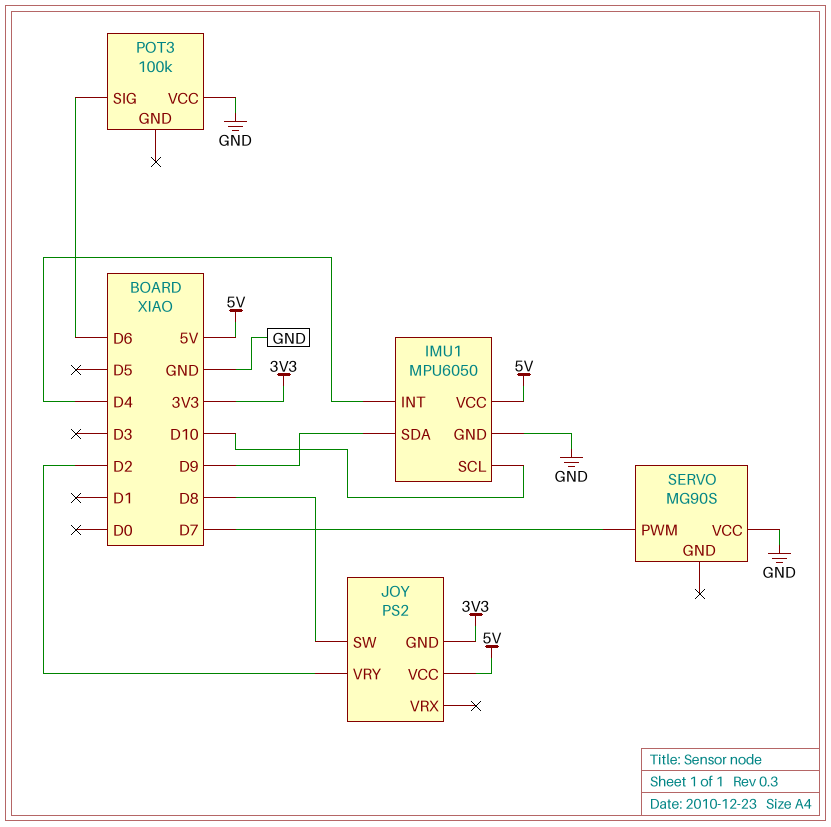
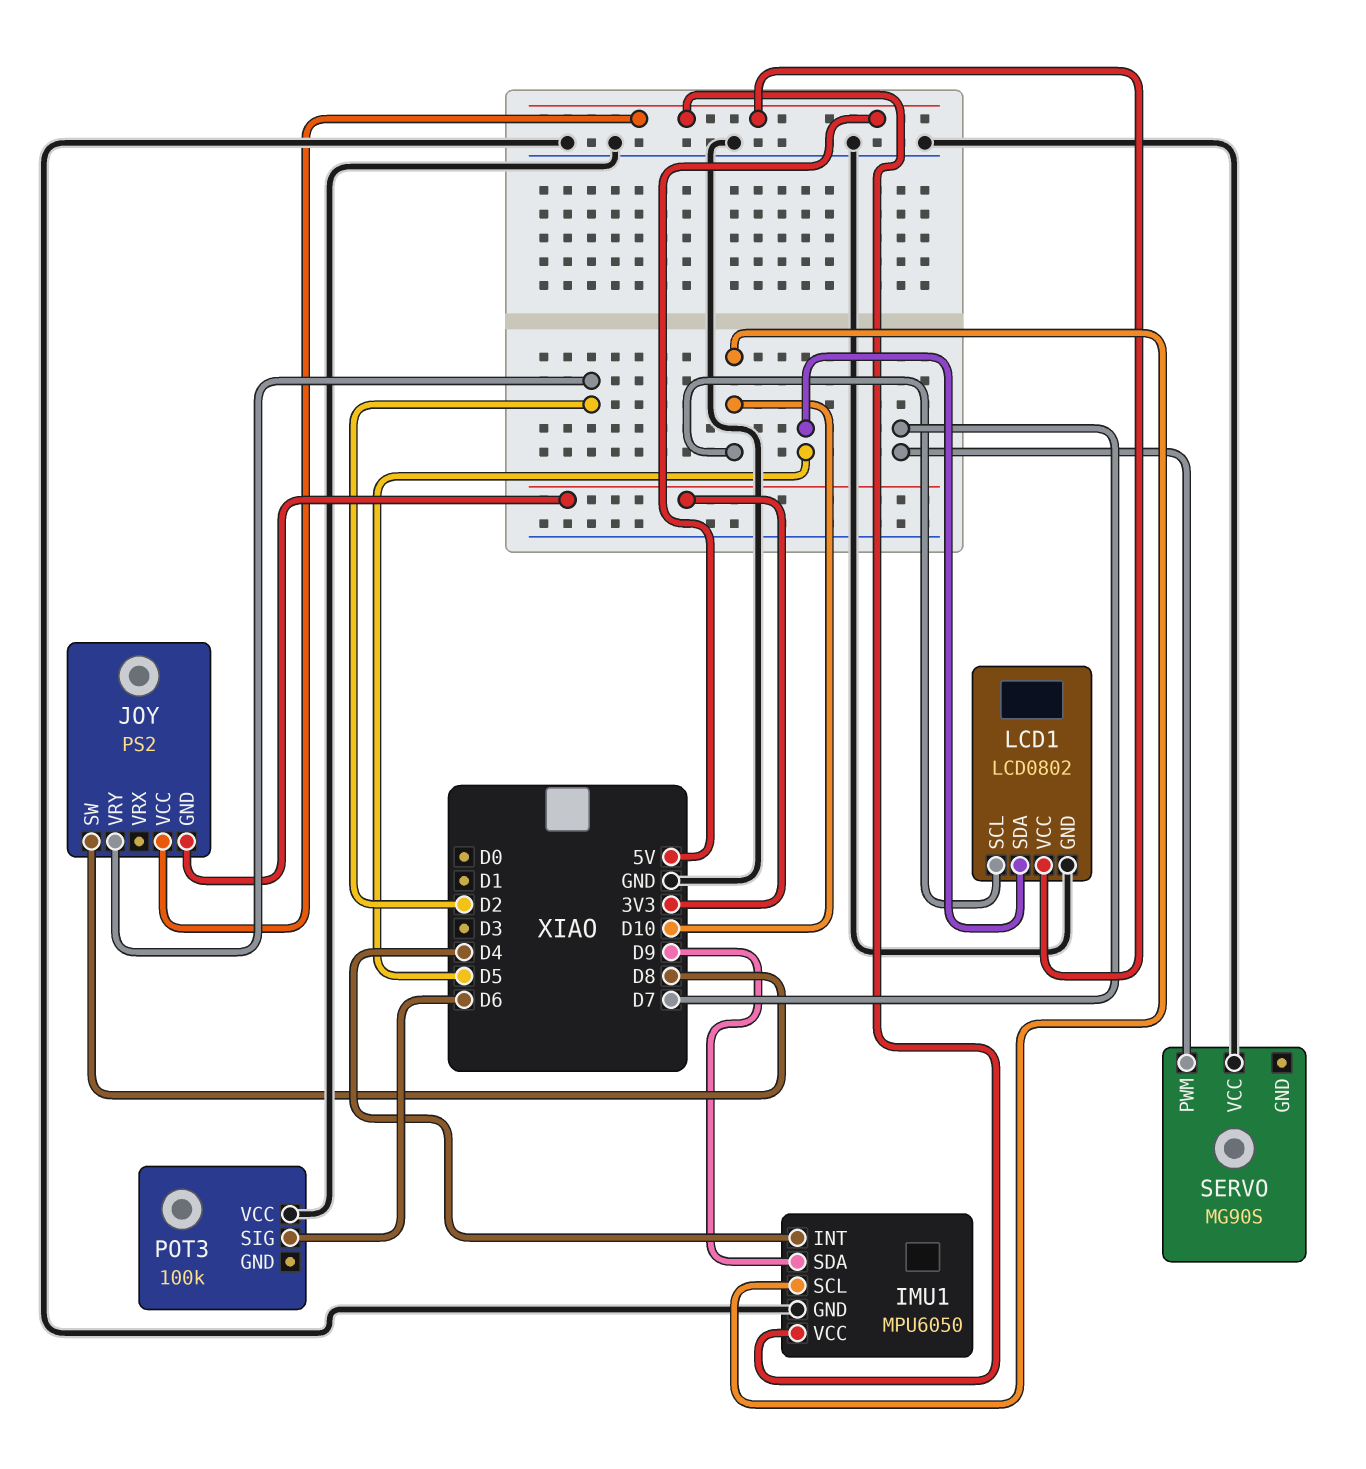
LCD1: none -> LCD0802
LCD1 pin GND: none -> GND
LCD1 pin SCL: none -> D10
LCD1 pin SDA: none -> D5
LCD1 pin VCC: none -> 5V

